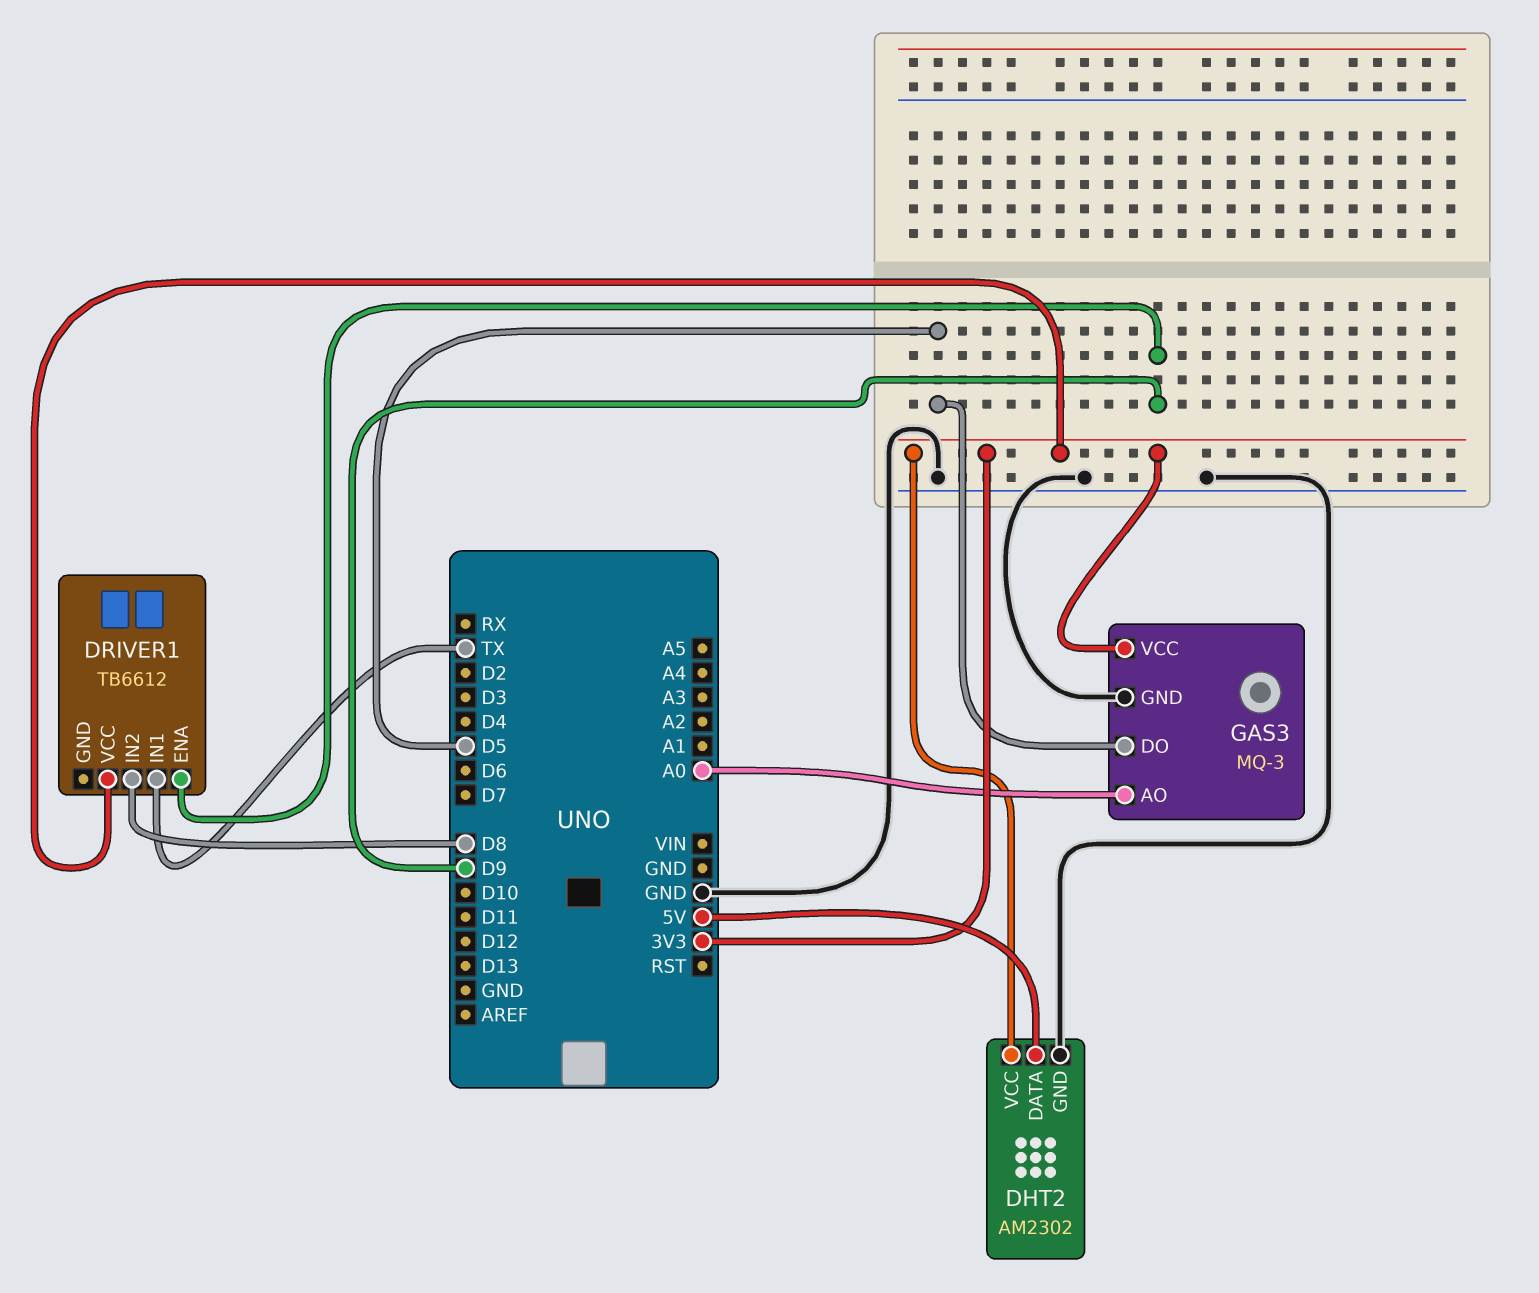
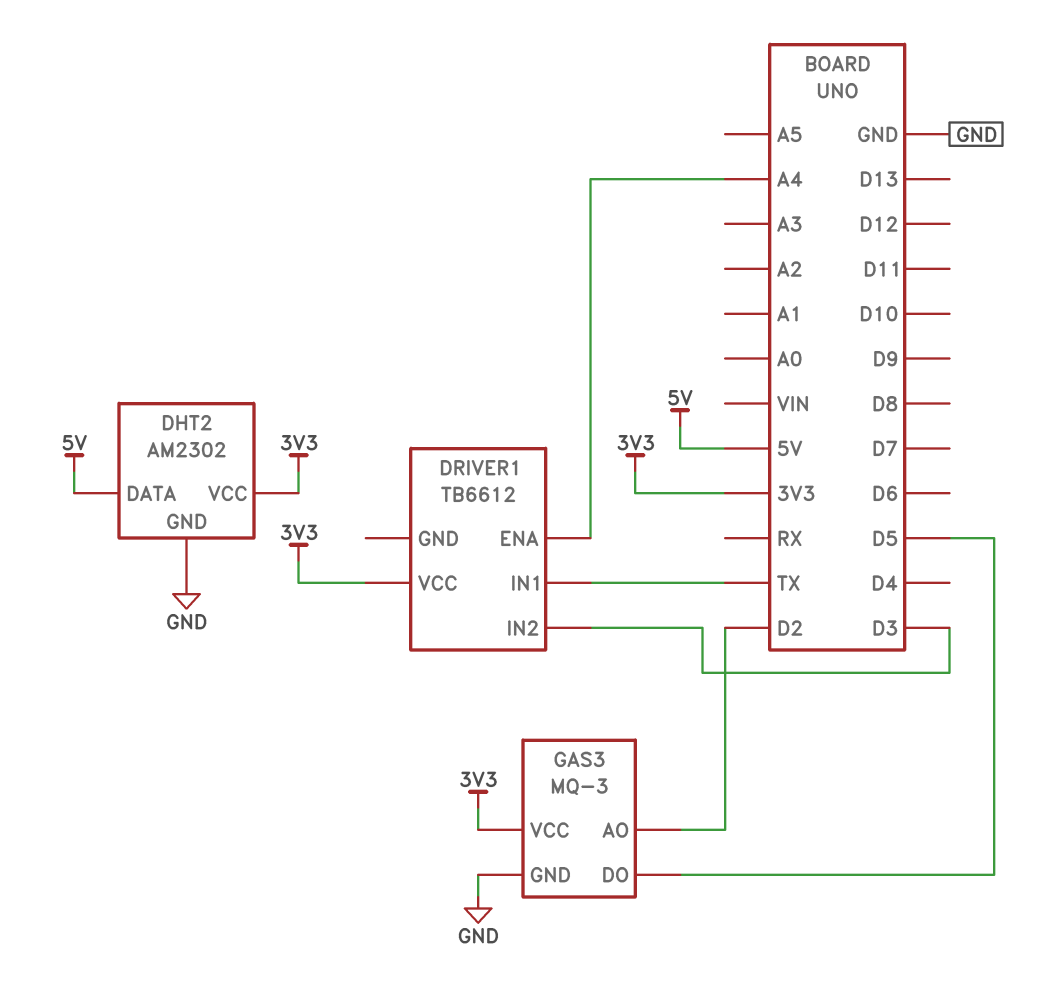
DRIVER1 pin ENA: D9 -> A4
DRIVER1 pin IN2: D8 -> D3
GAS3 pin AO: A0 -> D2

